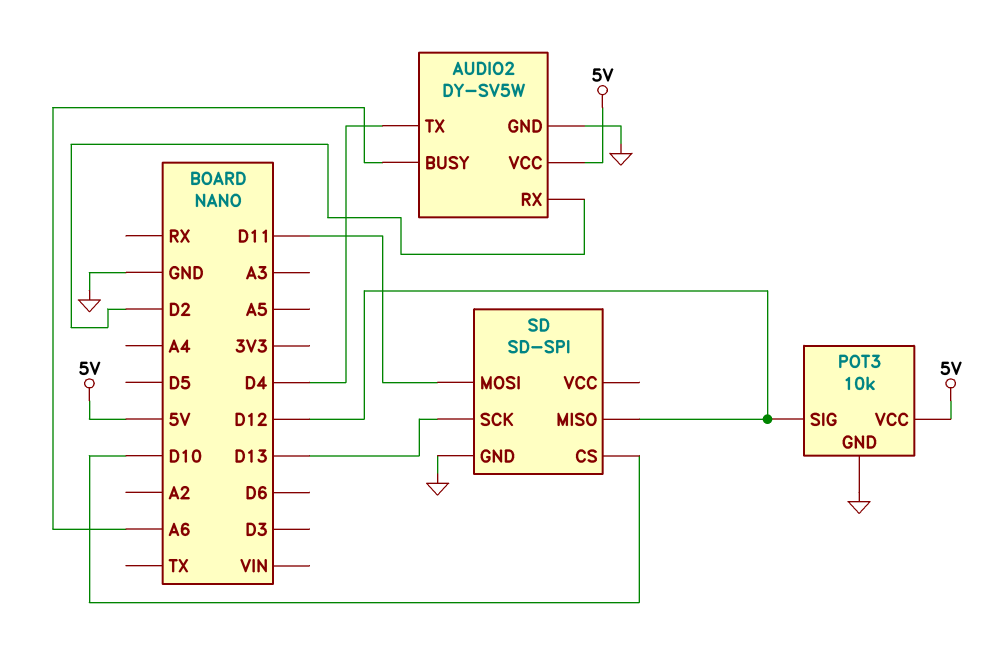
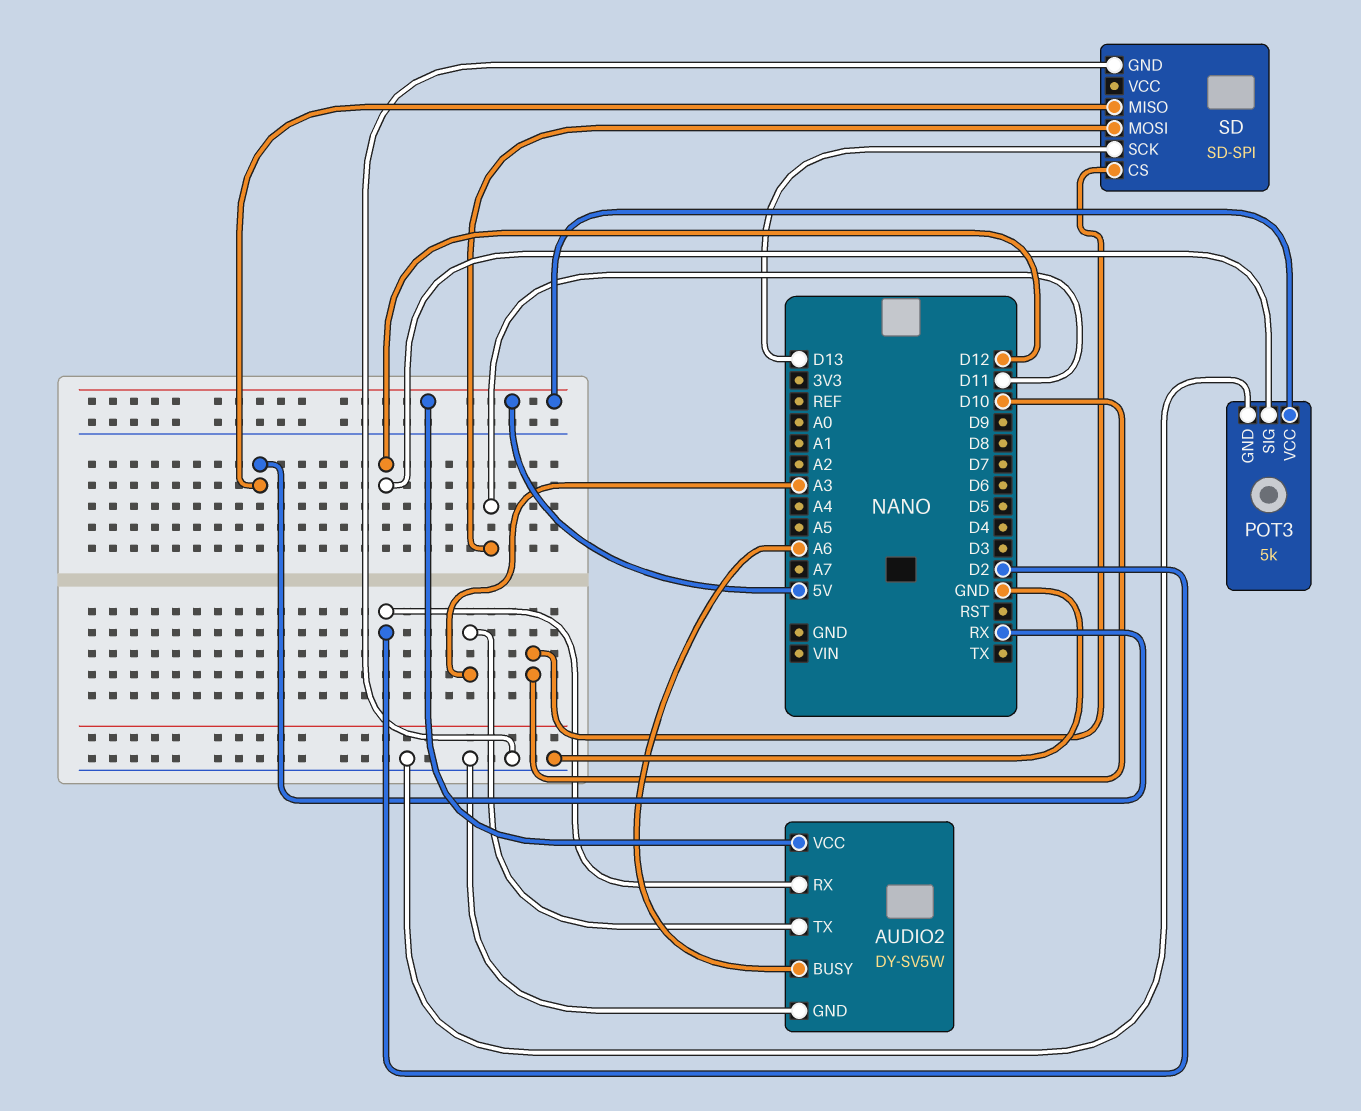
AUDIO2 pin TX: D4 -> A3
POT3: 10k -> 5k
SD pin MISO: D12 -> RX

